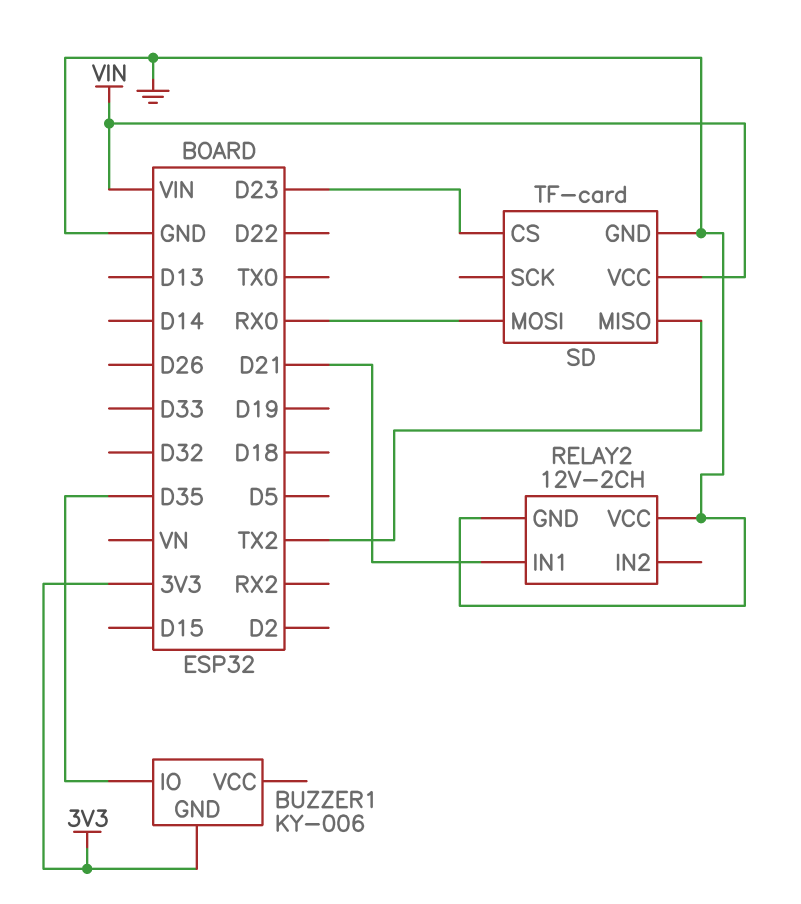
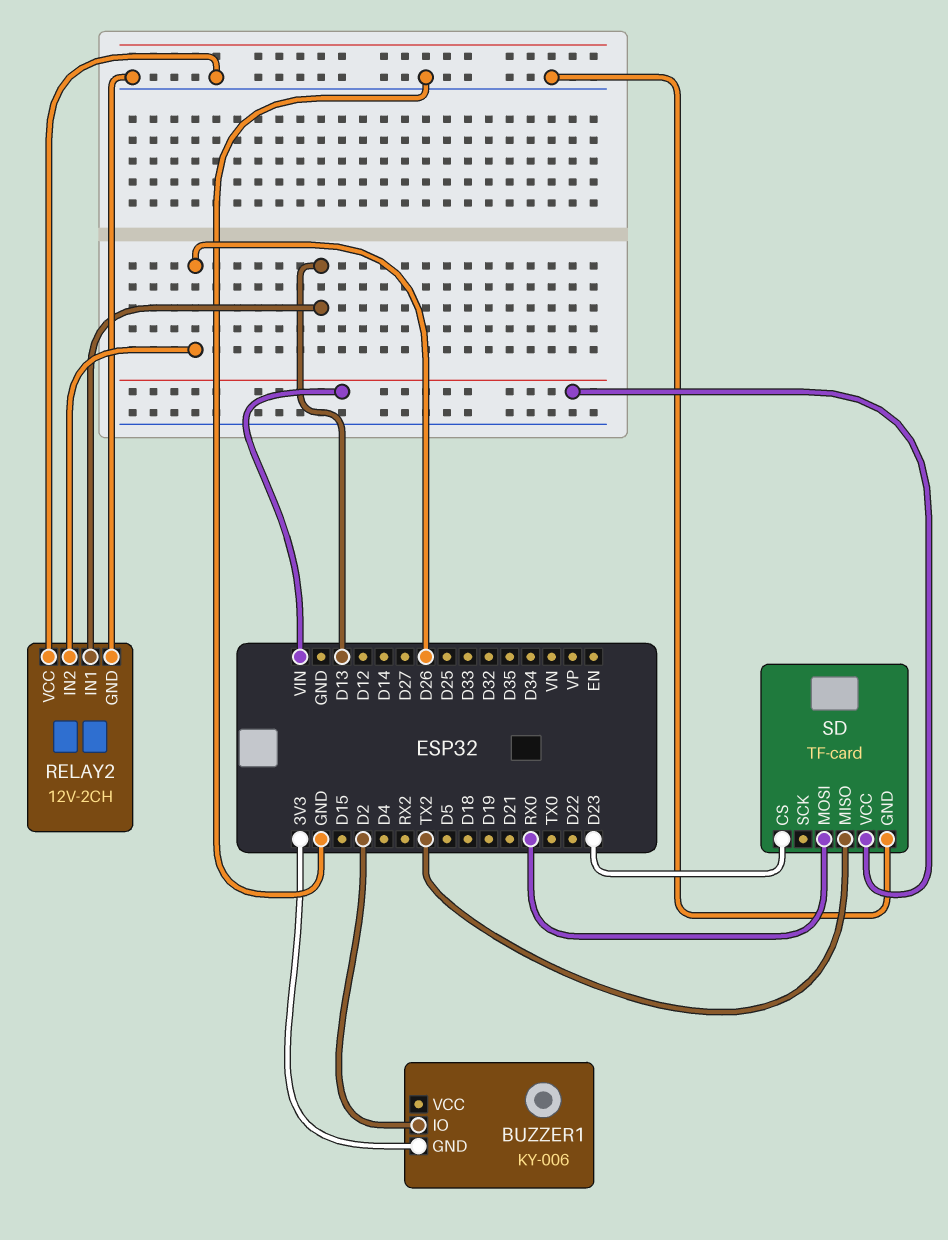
BUZZER1 pin IO: D35 -> D2
RELAY2 pin IN1: D21 -> D13
RELAY2 pin IN2: none -> D26

